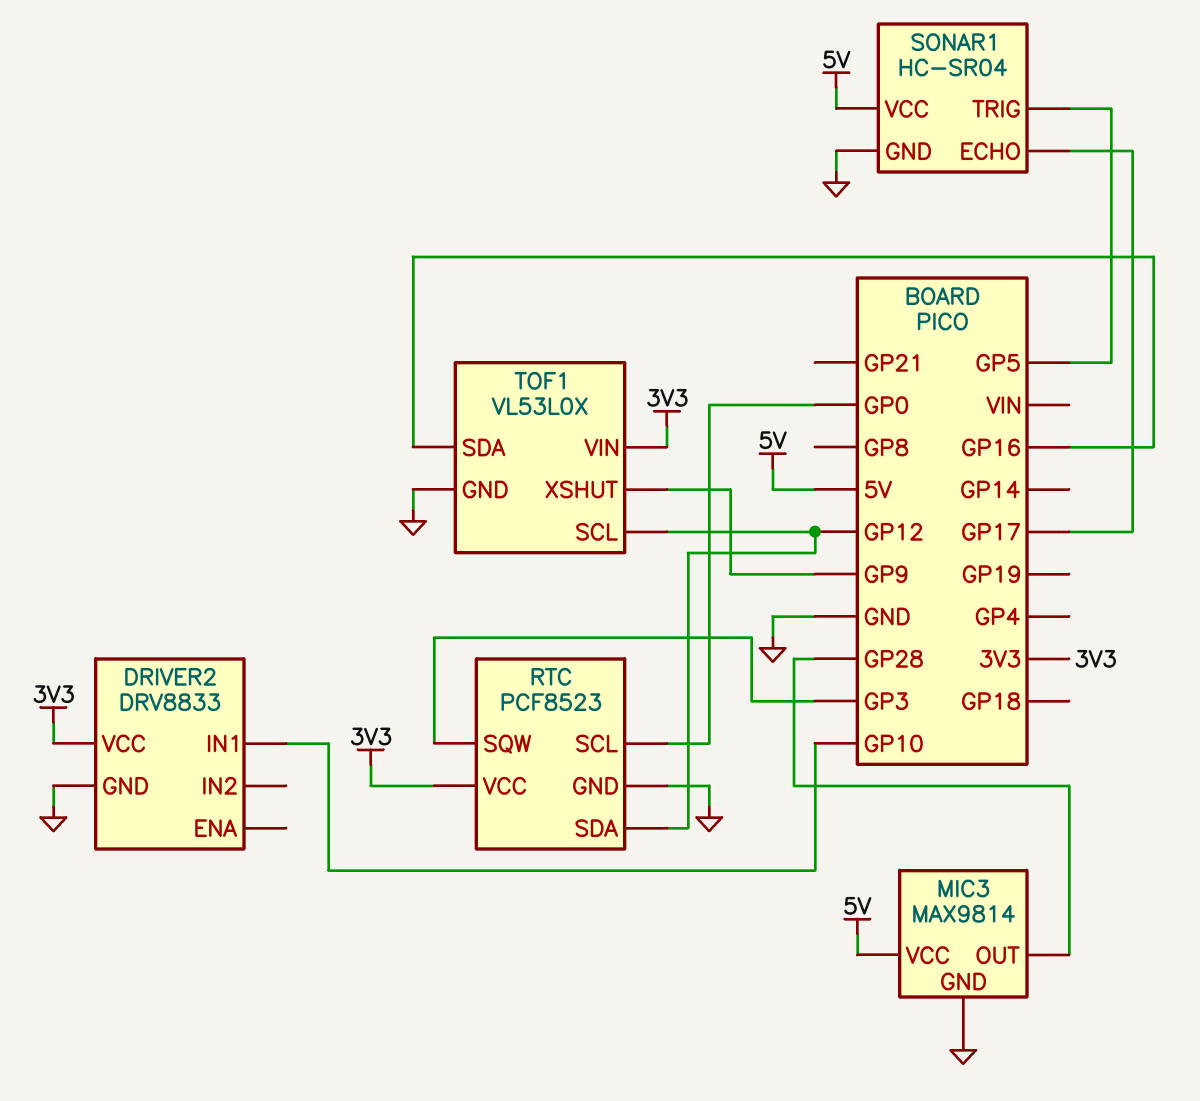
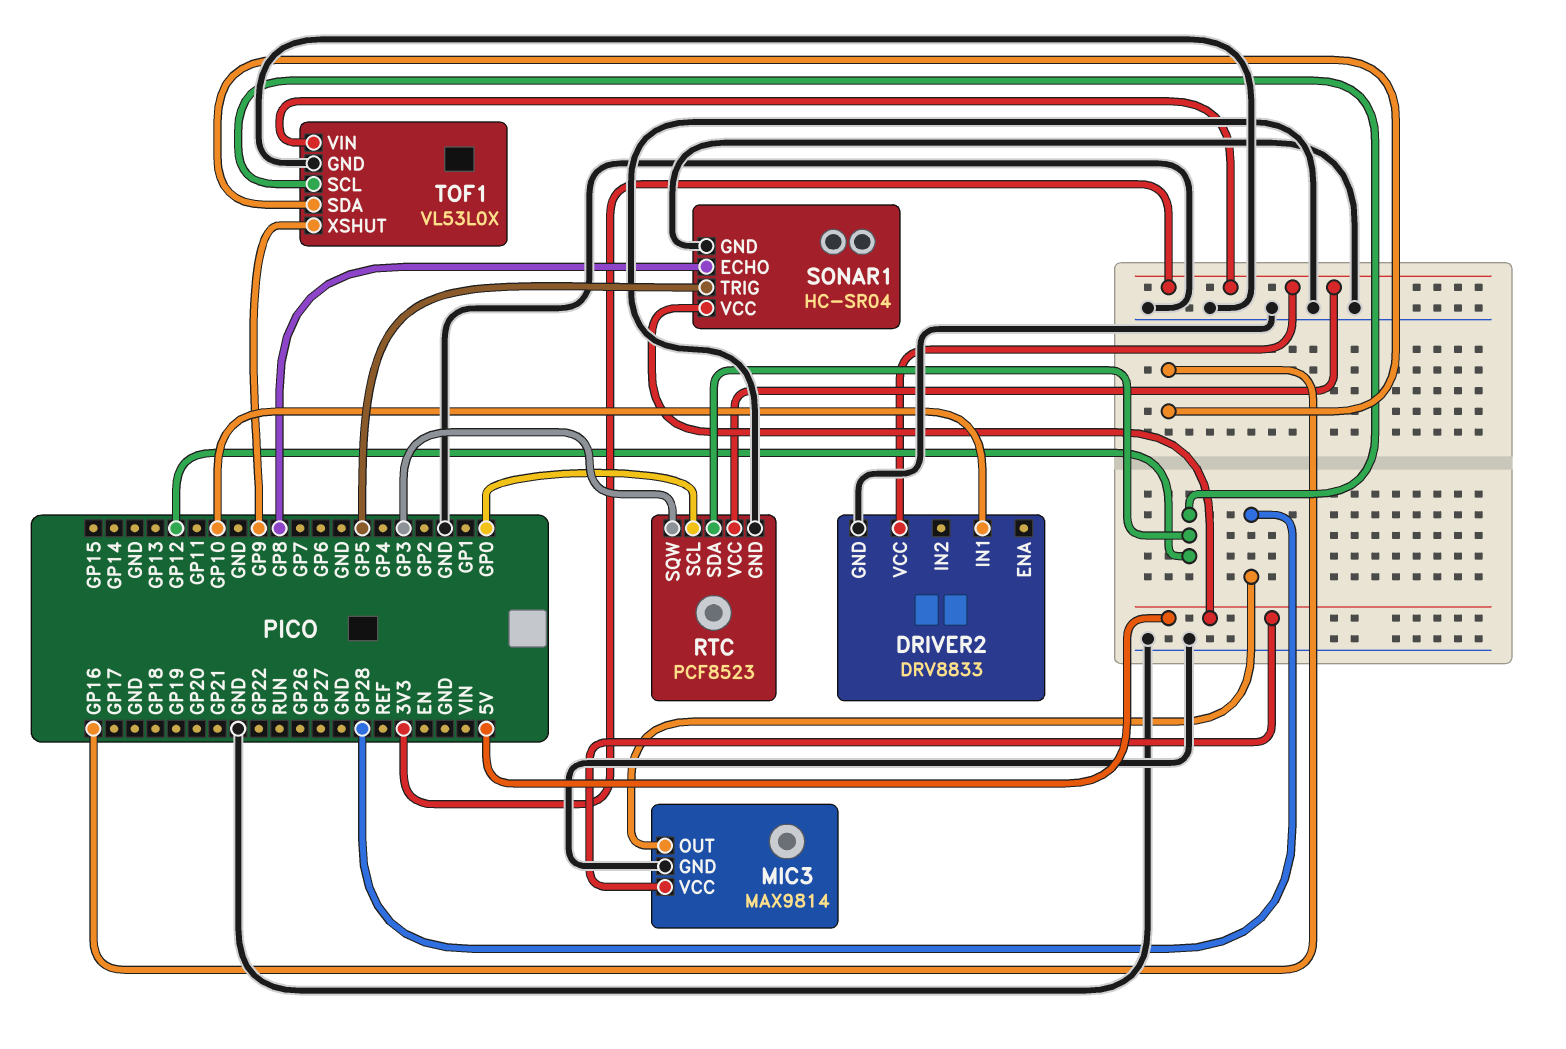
SONAR1 pin ECHO: GP17 -> GP8

